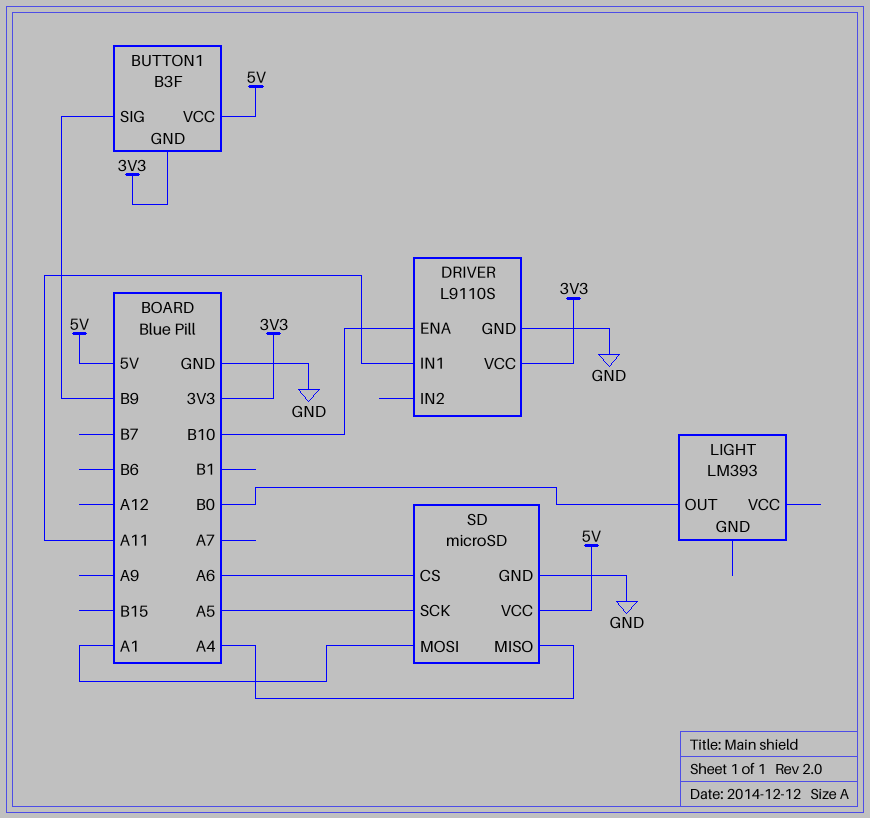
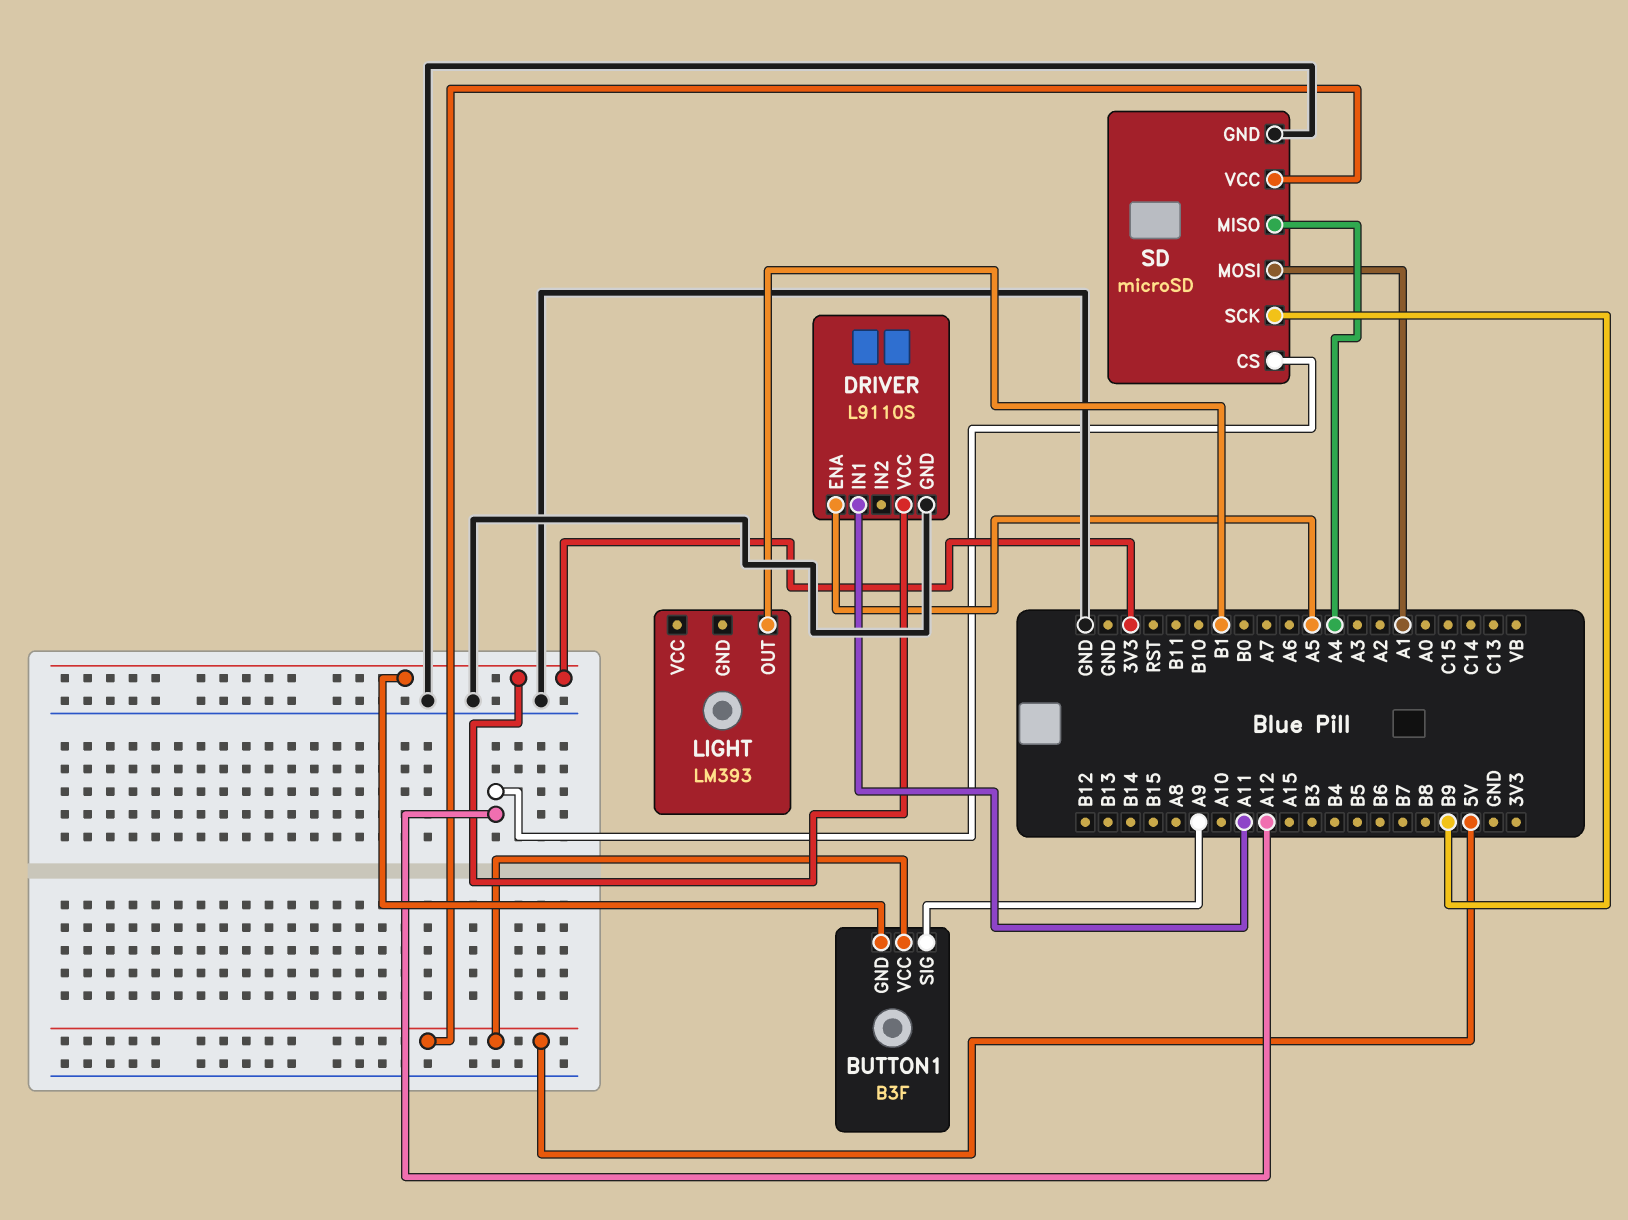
BUTTON1 pin SIG: B9 -> A9
DRIVER pin ENA: B10 -> A5
LIGHT pin OUT: B0 -> B1
SD pin CS: A6 -> A12
SD pin SCK: A5 -> B9

